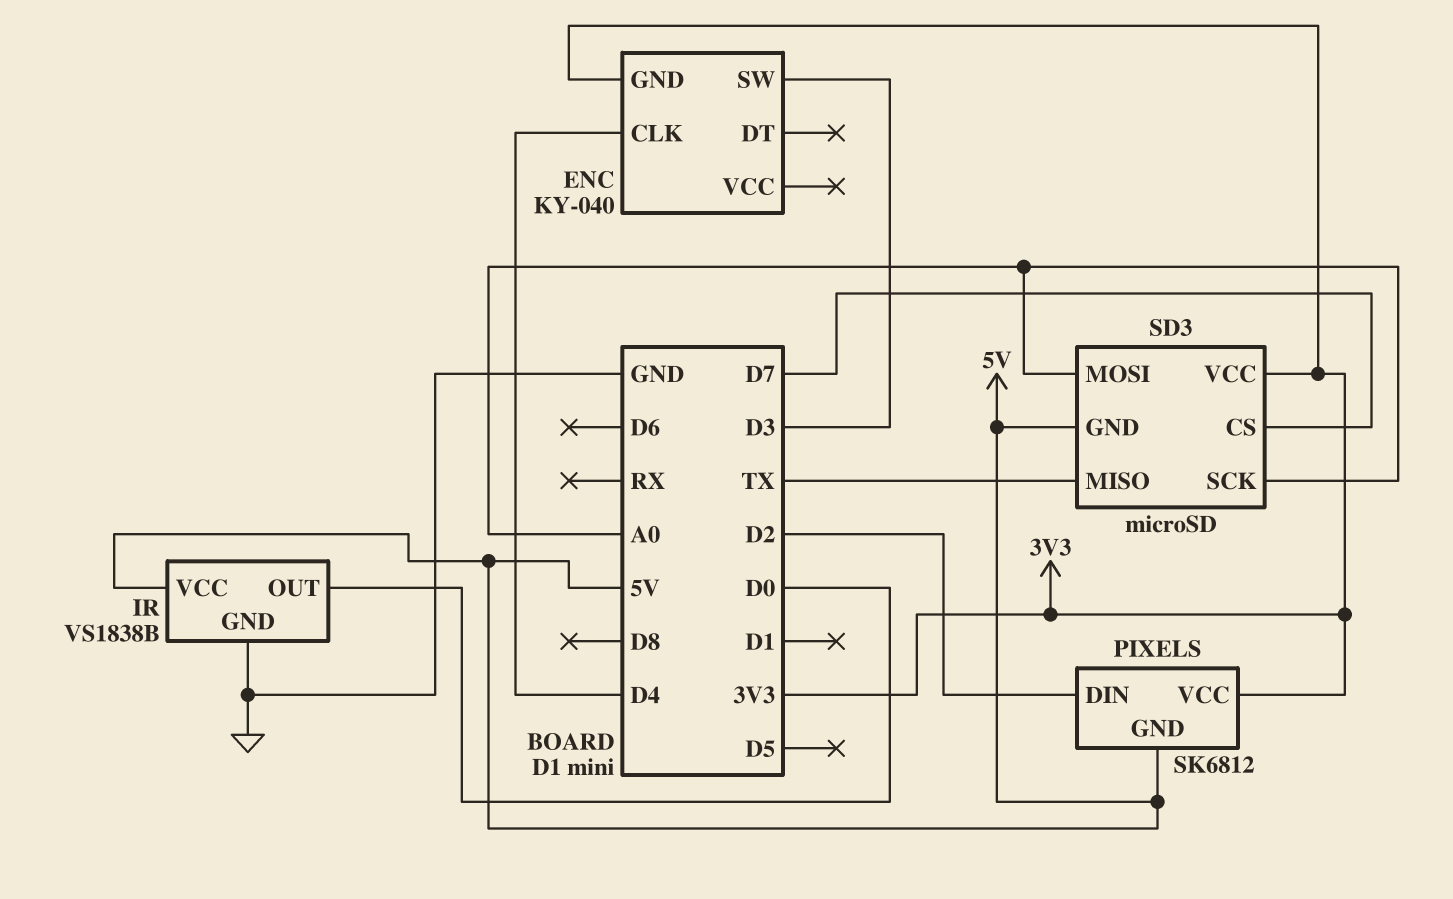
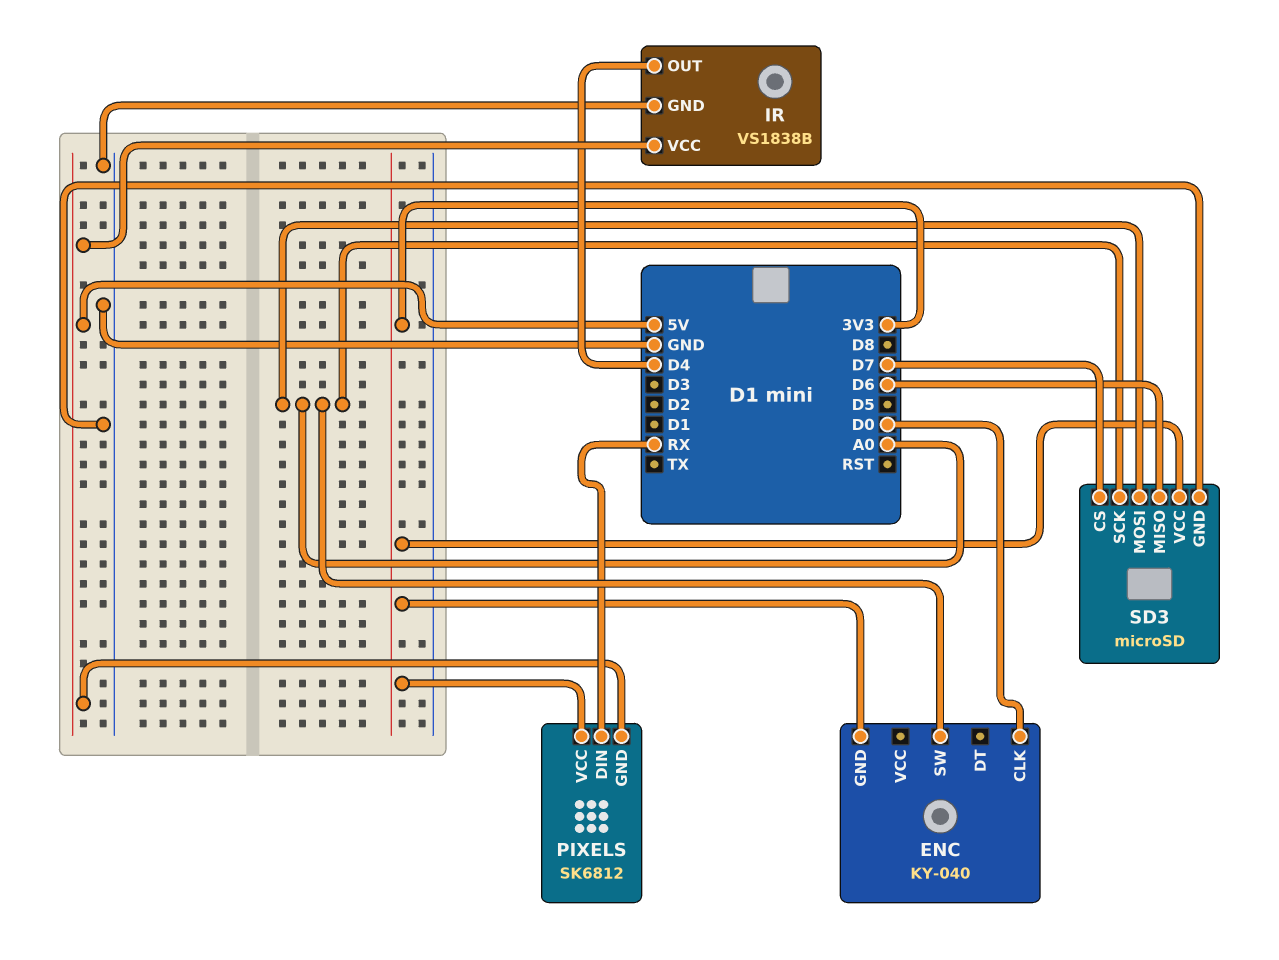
ENC pin CLK: D4 -> D0
ENC pin SW: D3 -> A0
IR pin OUT: D0 -> D4
PIXELS pin DIN: D2 -> RX
SD3 pin GND: 5V -> GND
SD3 pin MISO: TX -> D6

